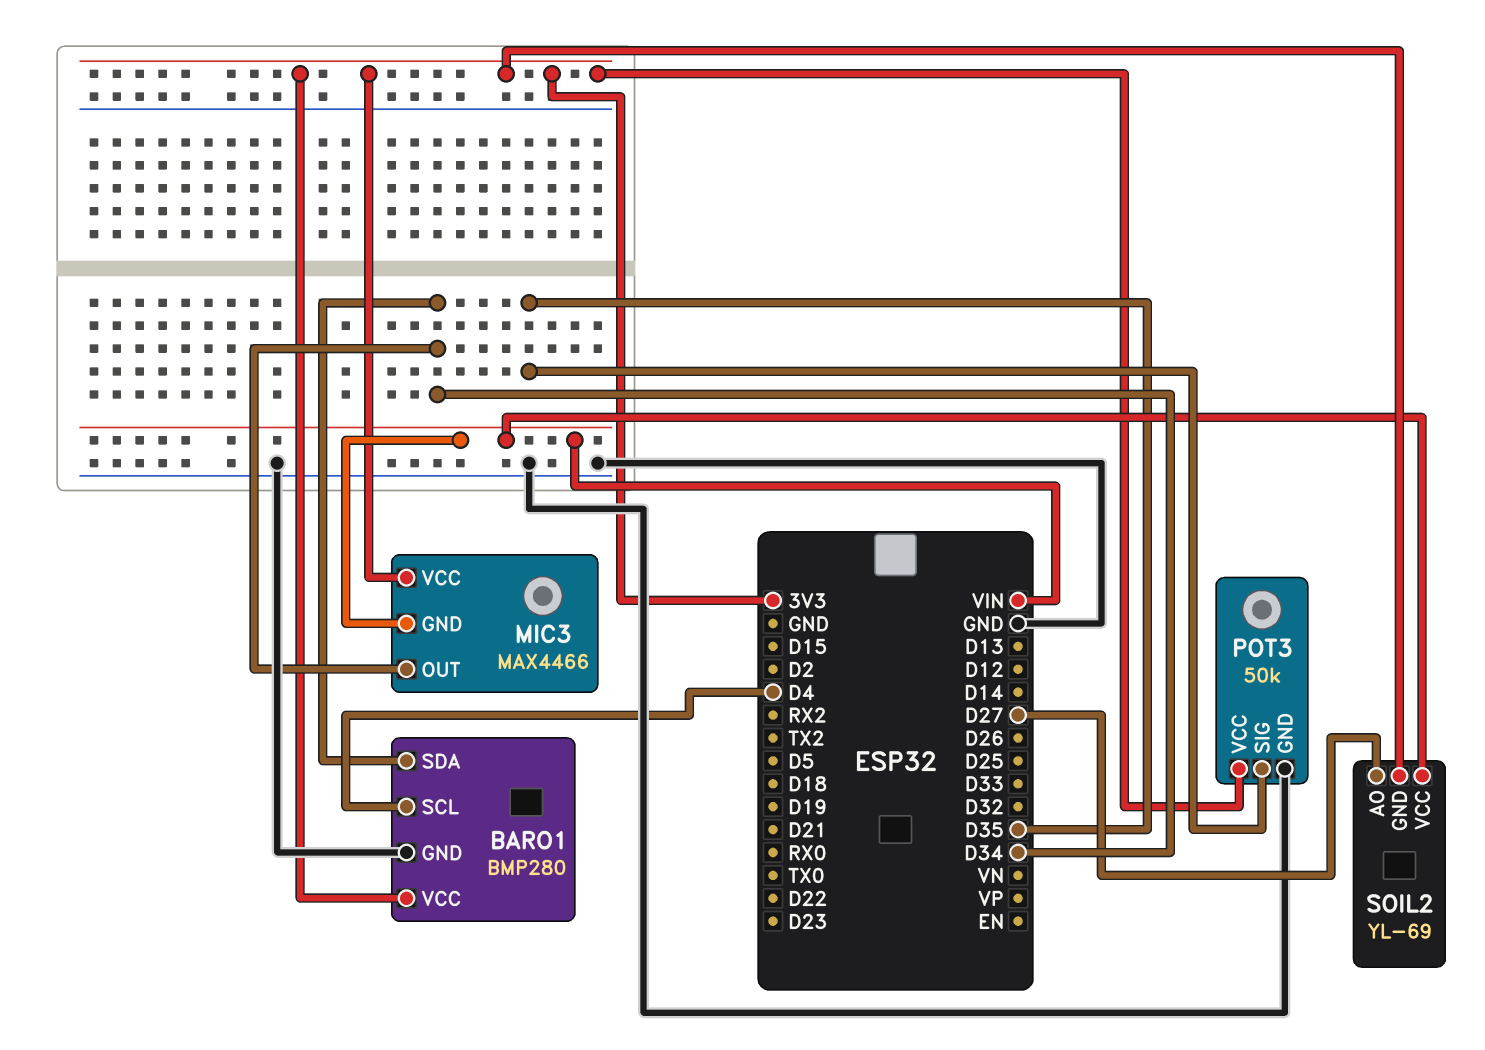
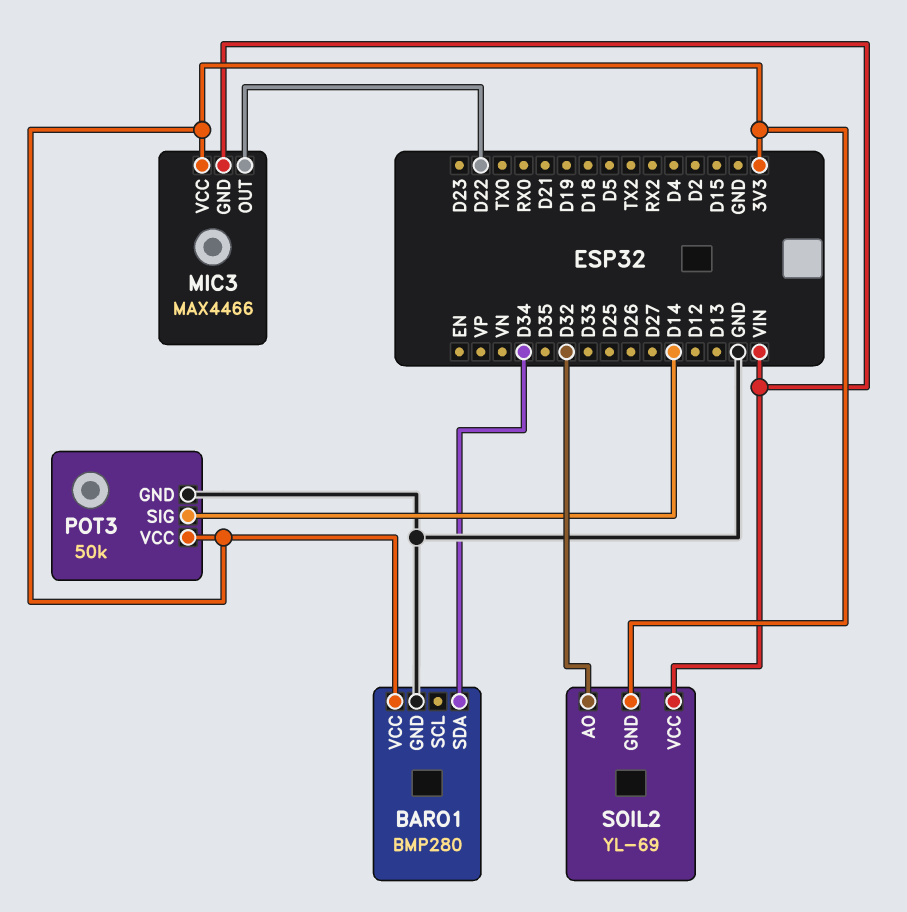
BARO1 pin SCL: D4 -> none
MIC3 pin OUT: D34 -> D22
POT3 pin SIG: D35 -> D14
SOIL2 pin AO: D27 -> D32

